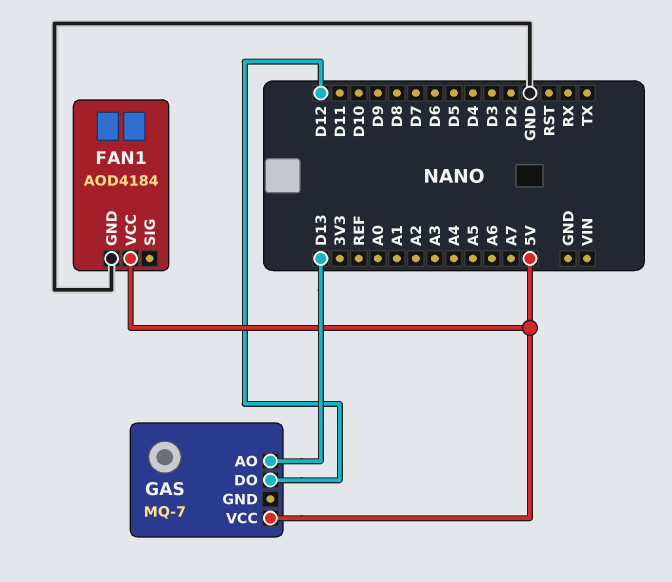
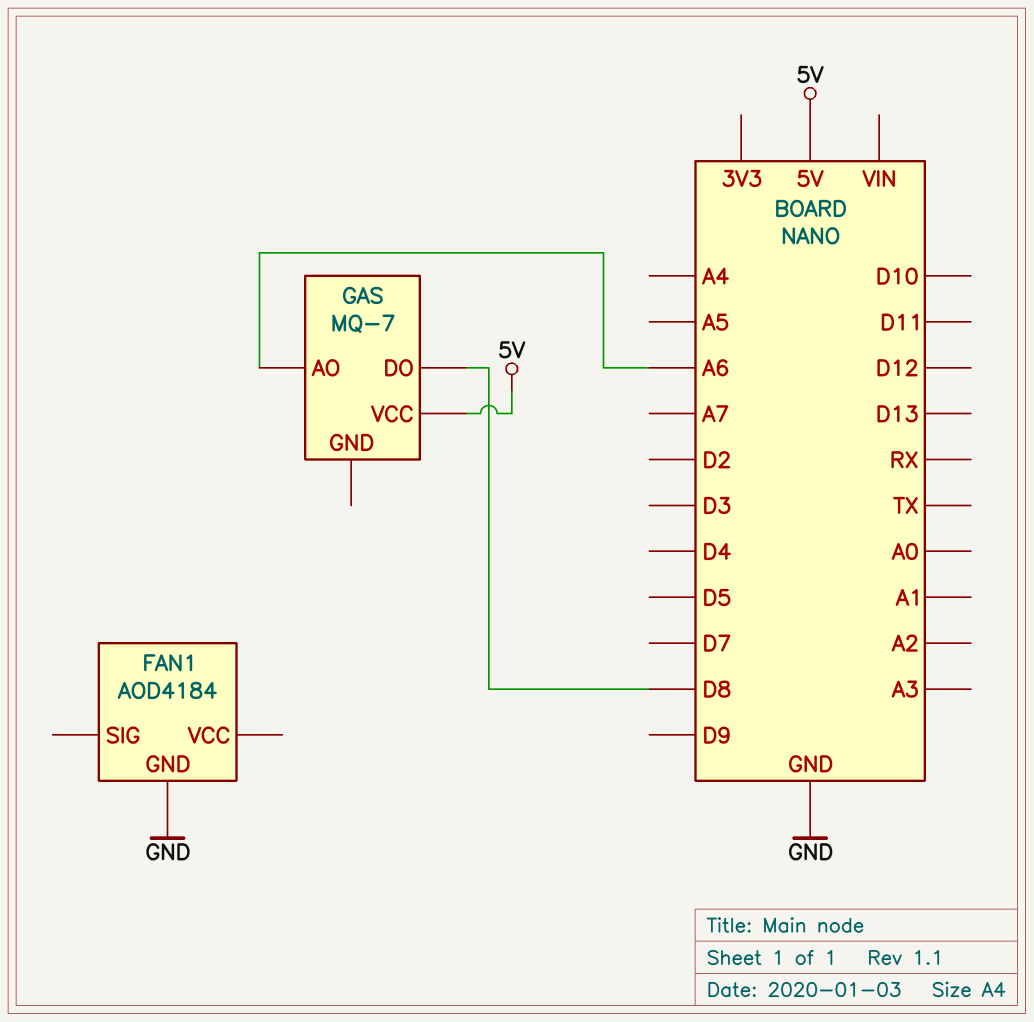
FAN1 pin VCC: 5V -> none
GAS pin AO: D13 -> A6
GAS pin DO: D12 -> D8

